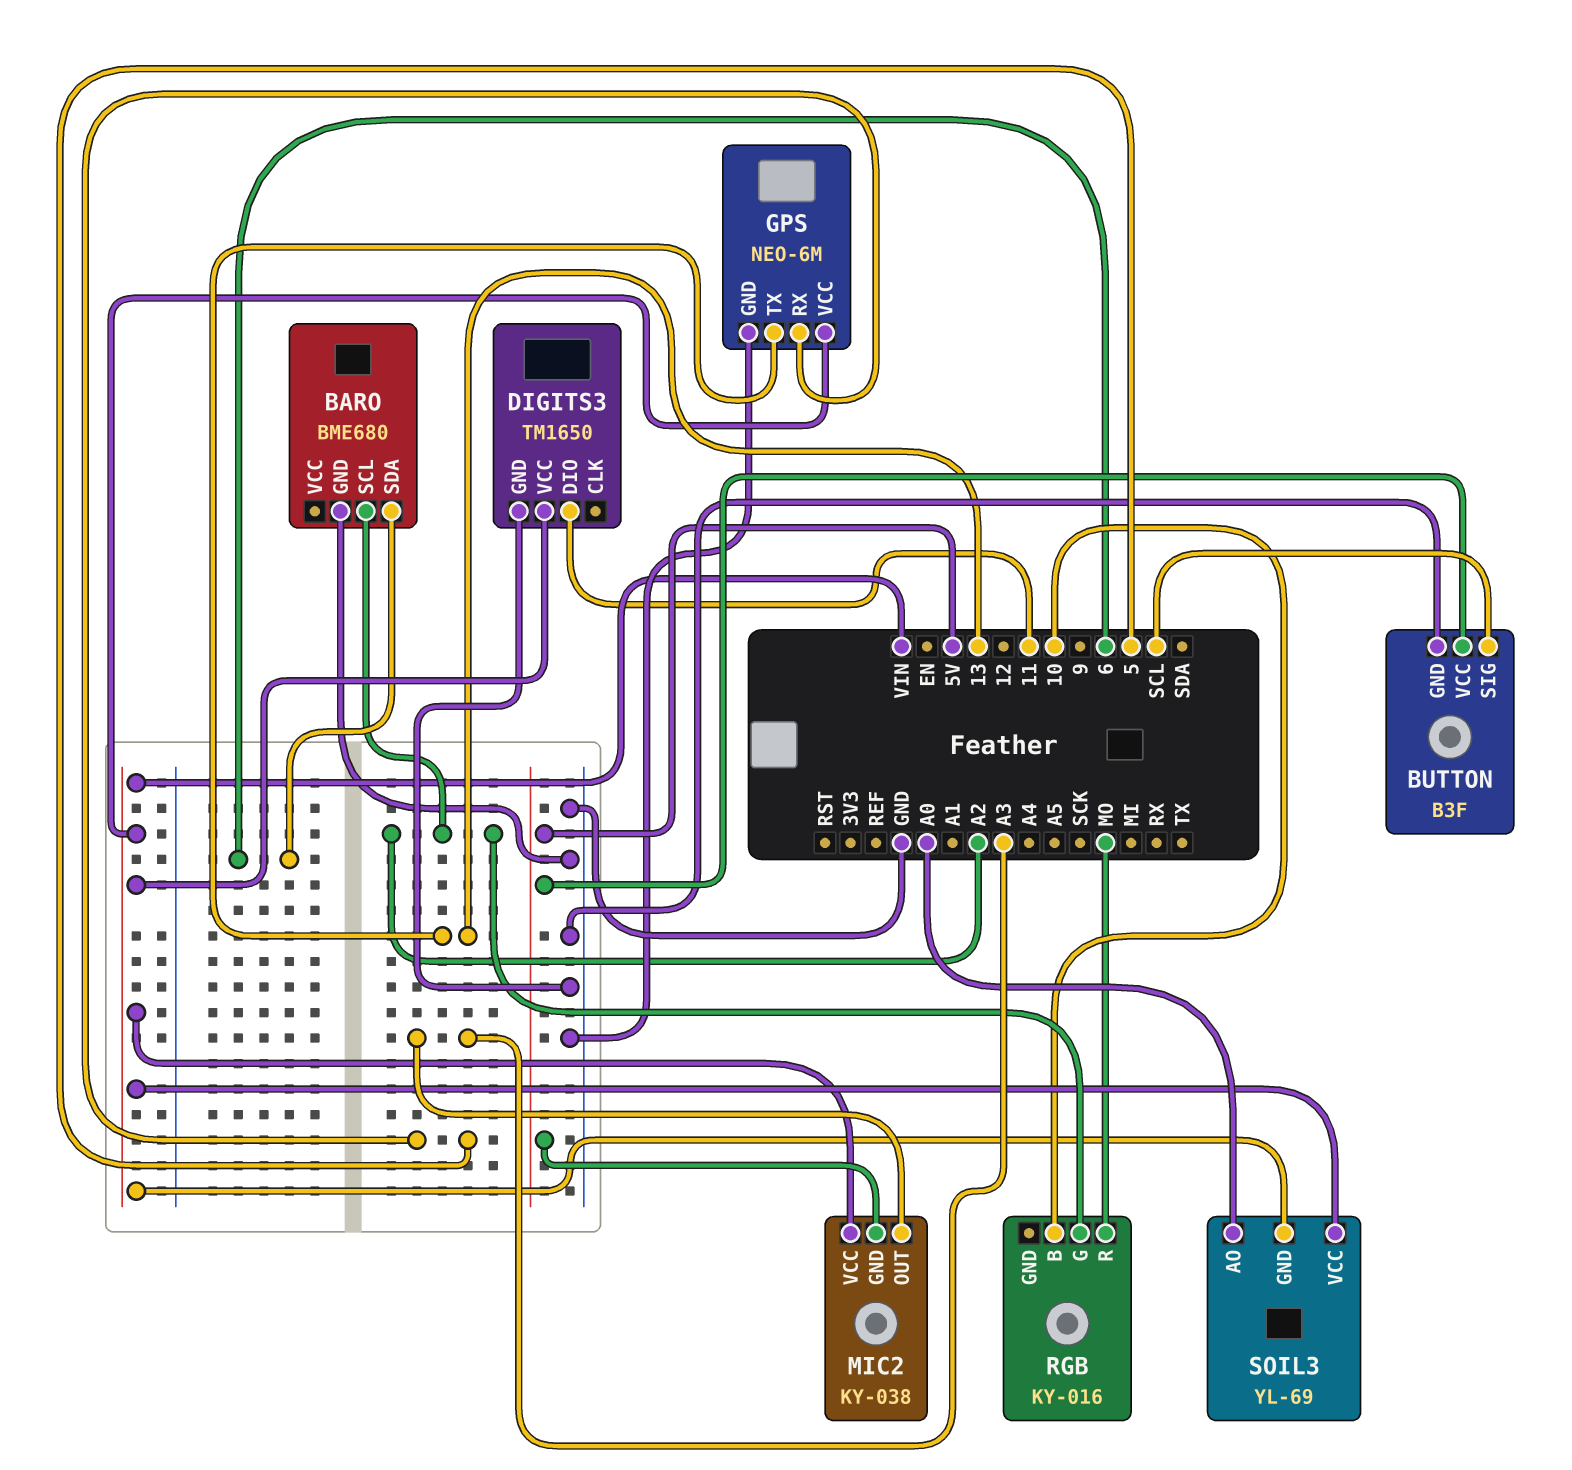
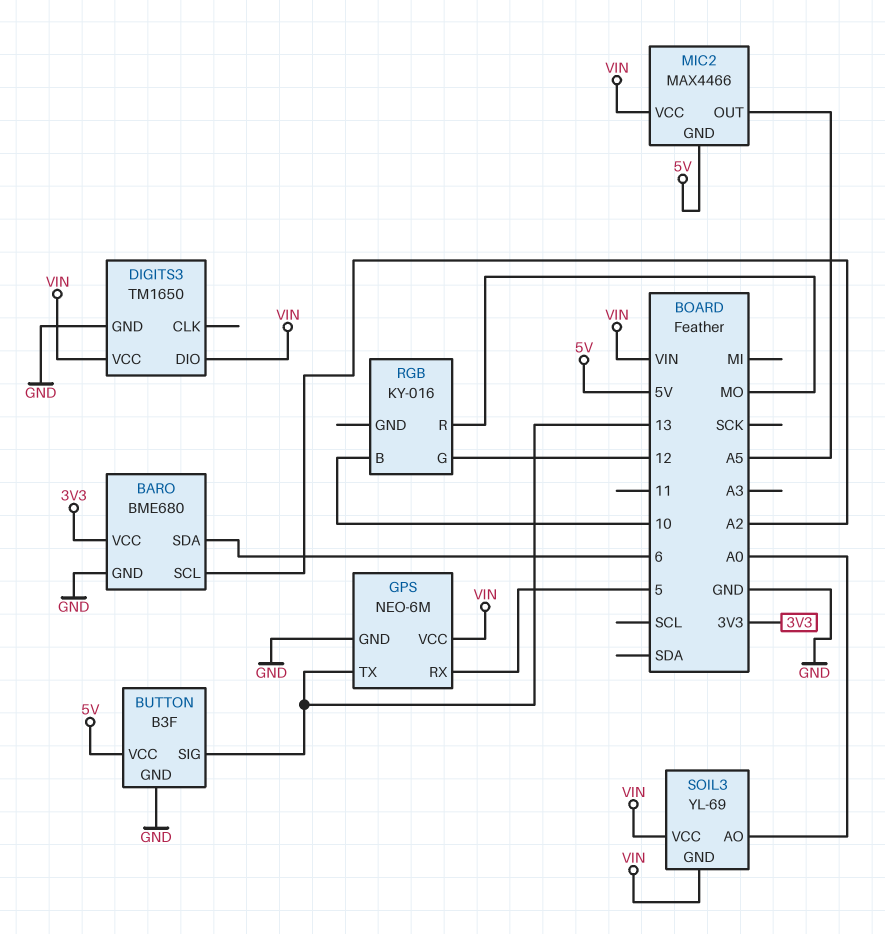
BARO pin VCC: none -> 3V3
BUTTON pin SIG: SCL -> 13
DIGITS3 pin DIO: 11 -> VIN
MIC2: KY-038 -> MAX4466
MIC2 pin OUT: A3 -> A5
RGB pin G: A2 -> 12

